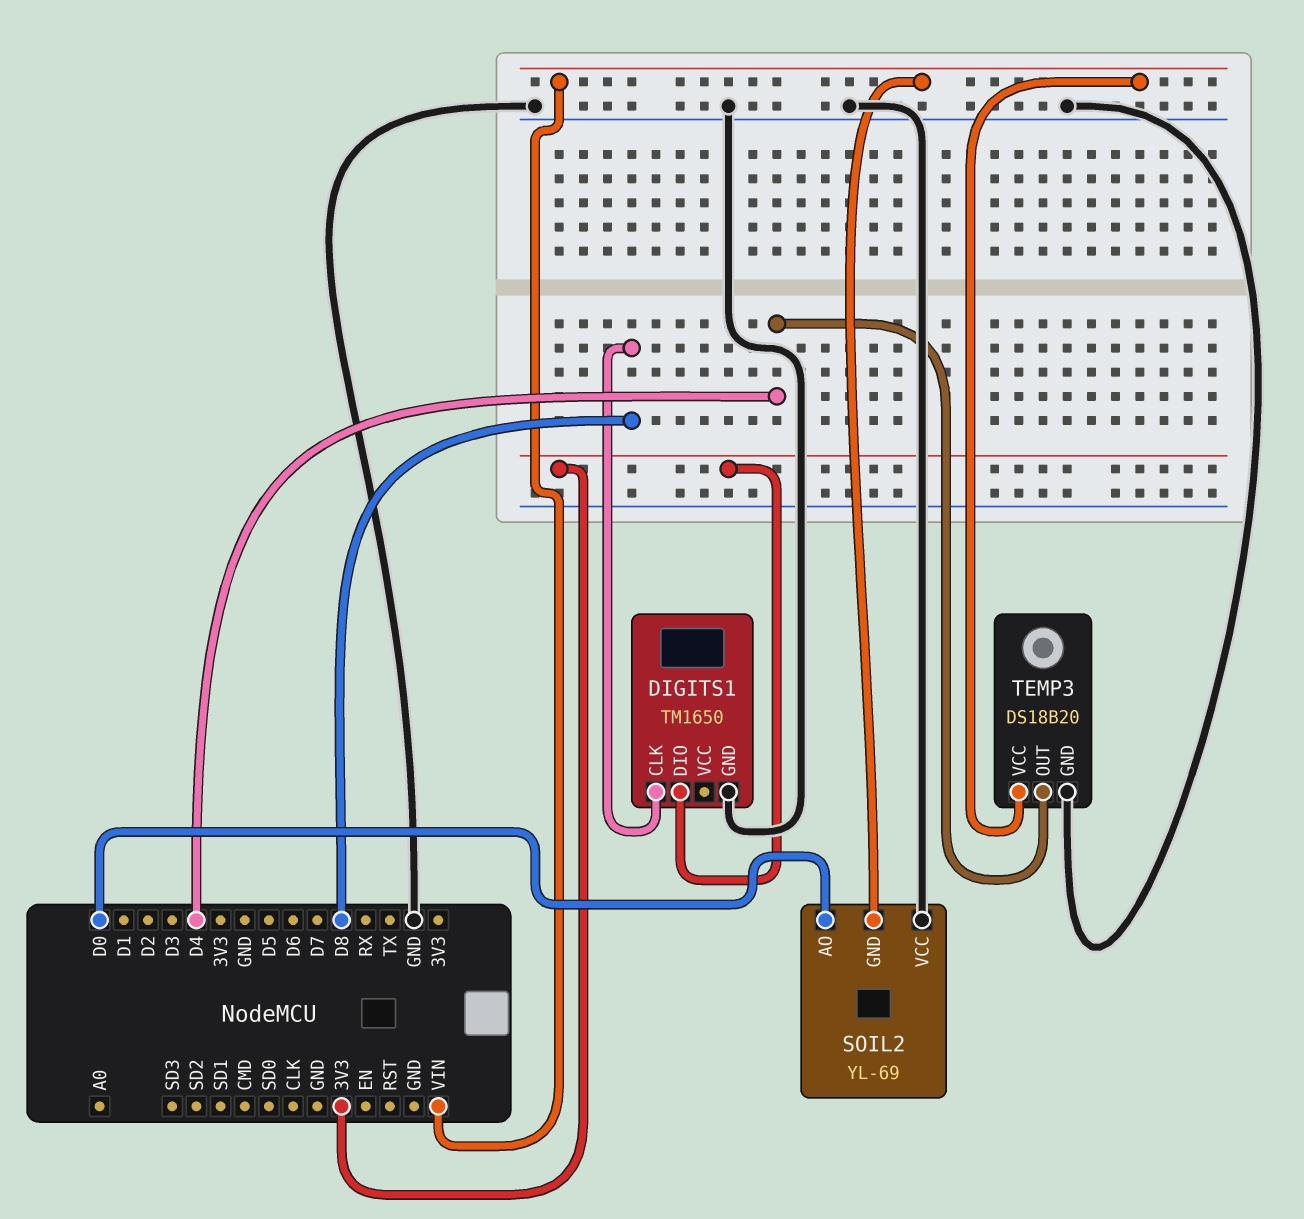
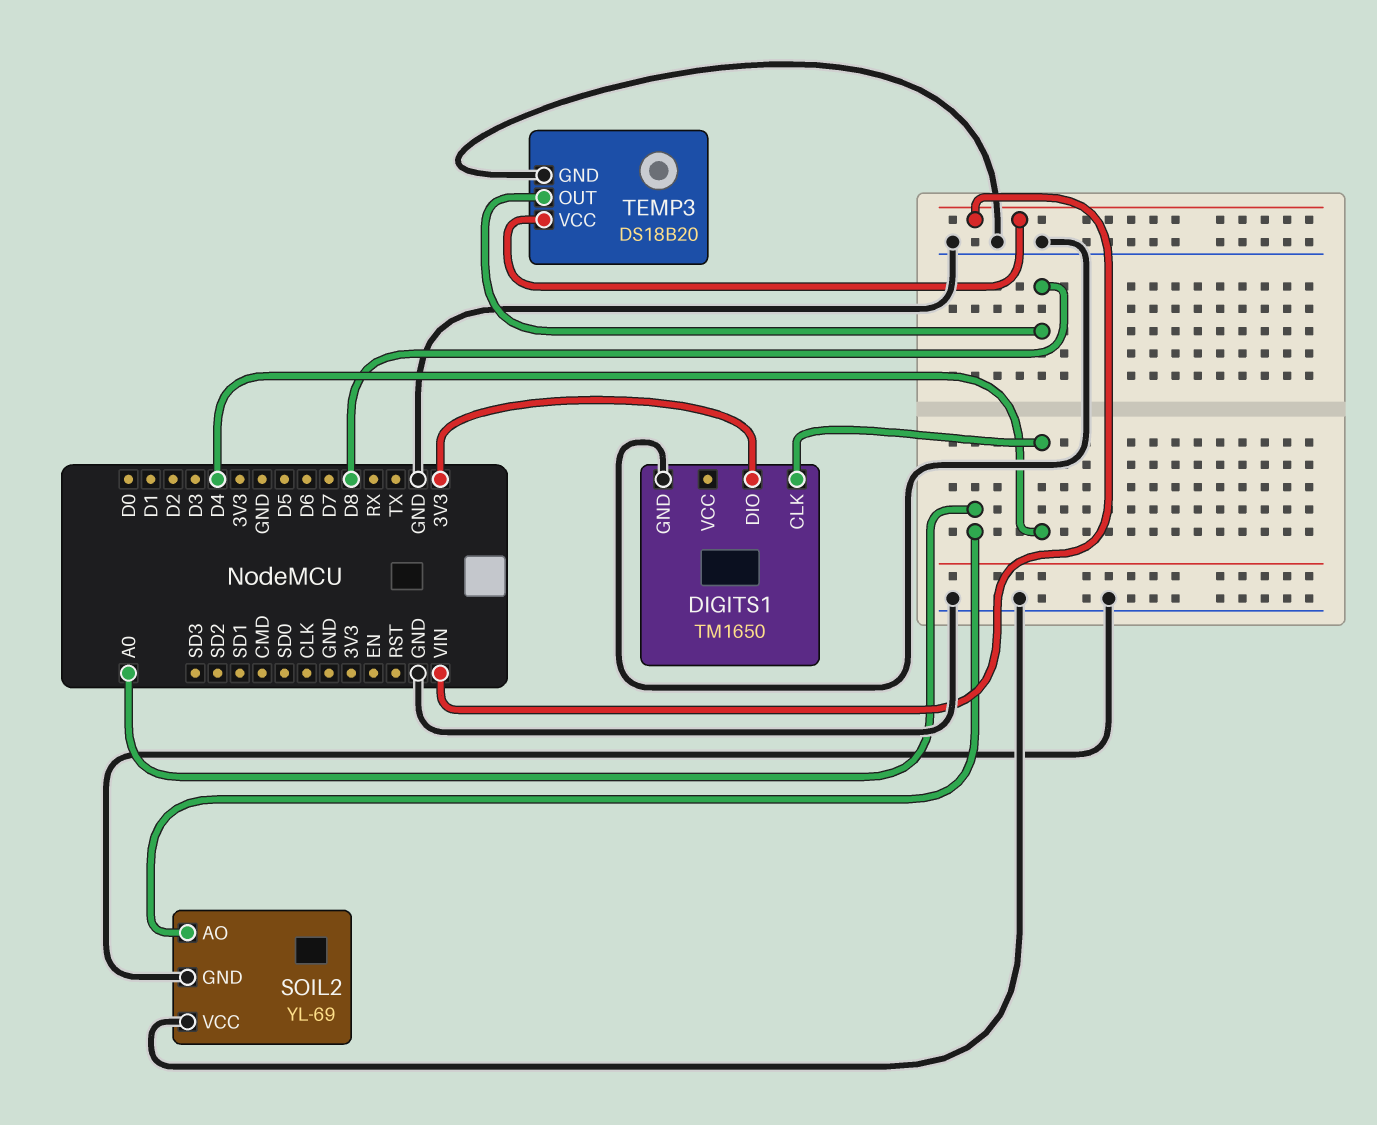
DIGITS1 pin CLK: D8 -> D4
SOIL2 pin AO: D0 -> A0
SOIL2 pin GND: VIN -> GND
TEMP3 pin OUT: D4 -> D8

